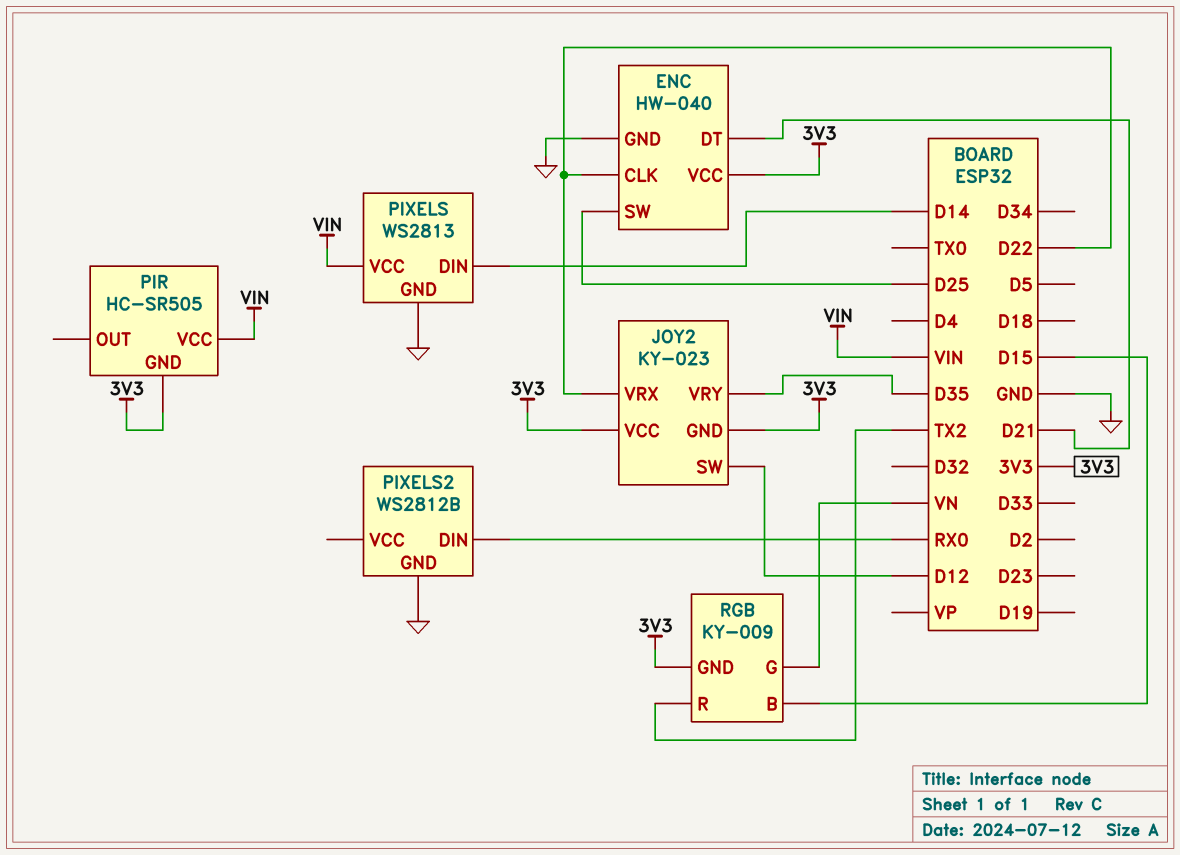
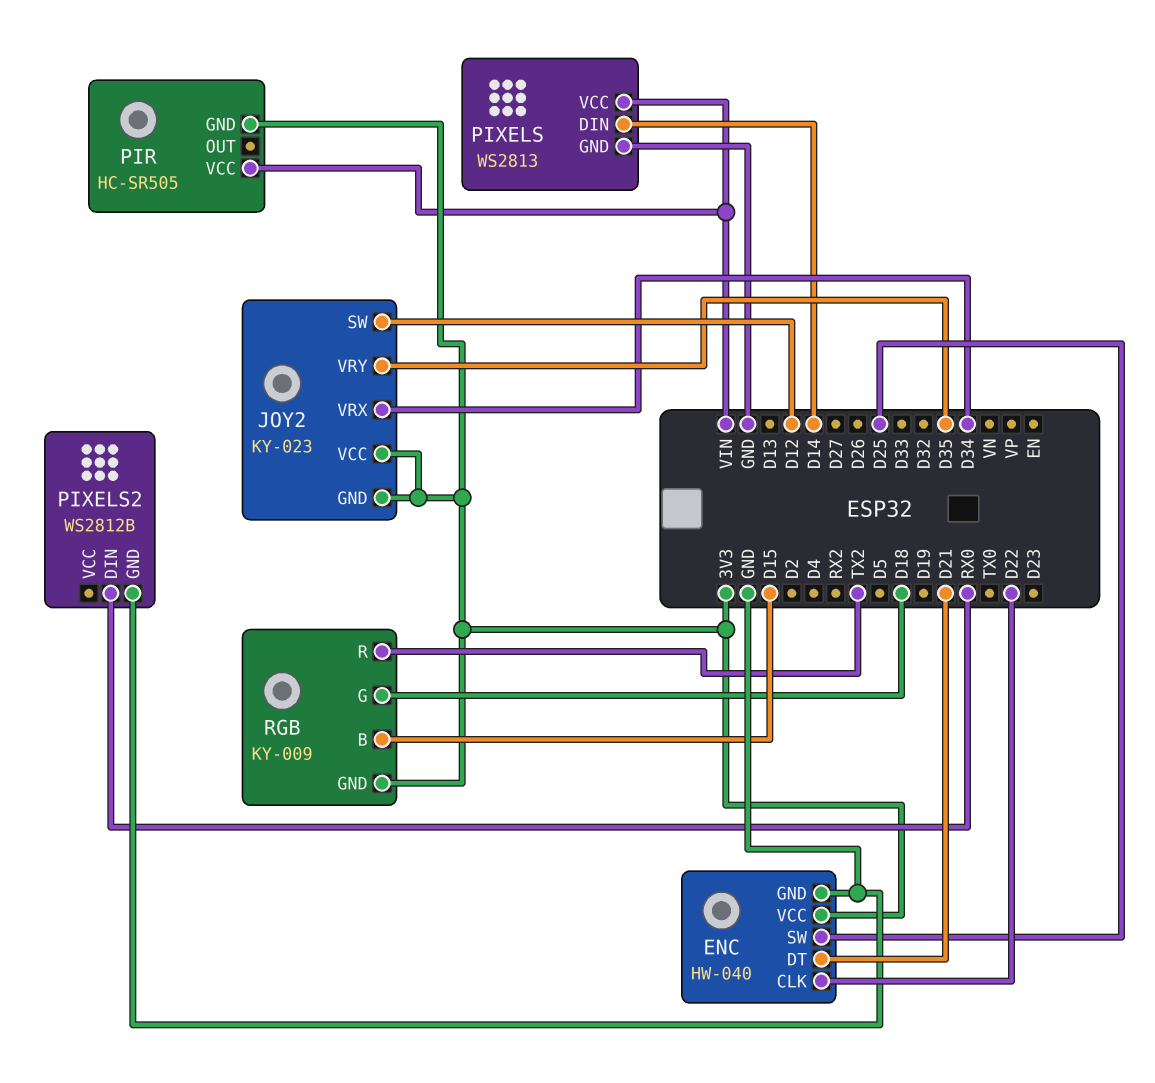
JOY2 pin VRX: D22 -> D34
RGB pin G: VN -> D18

